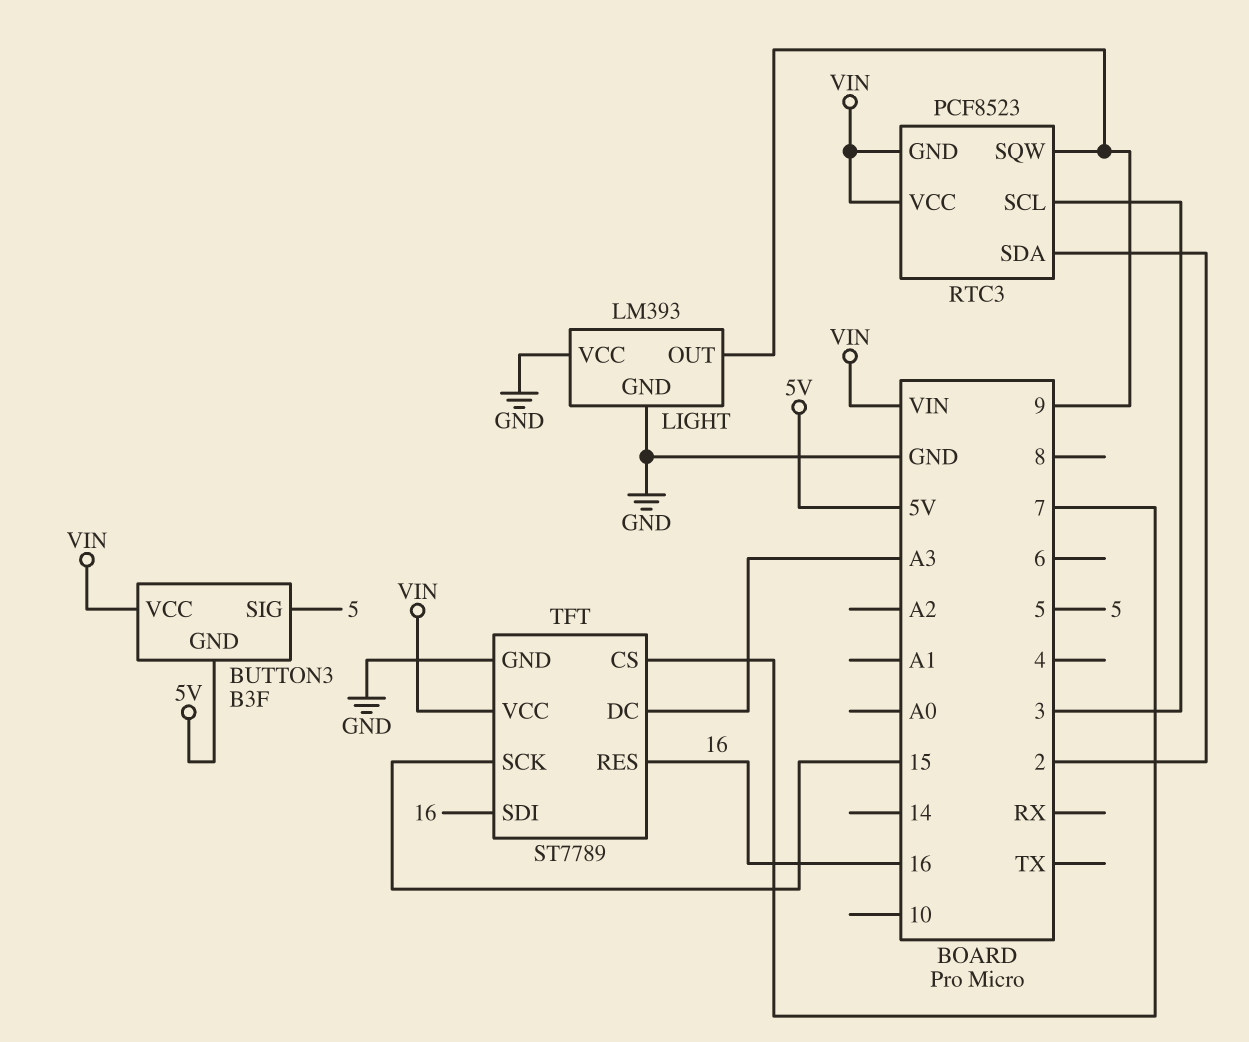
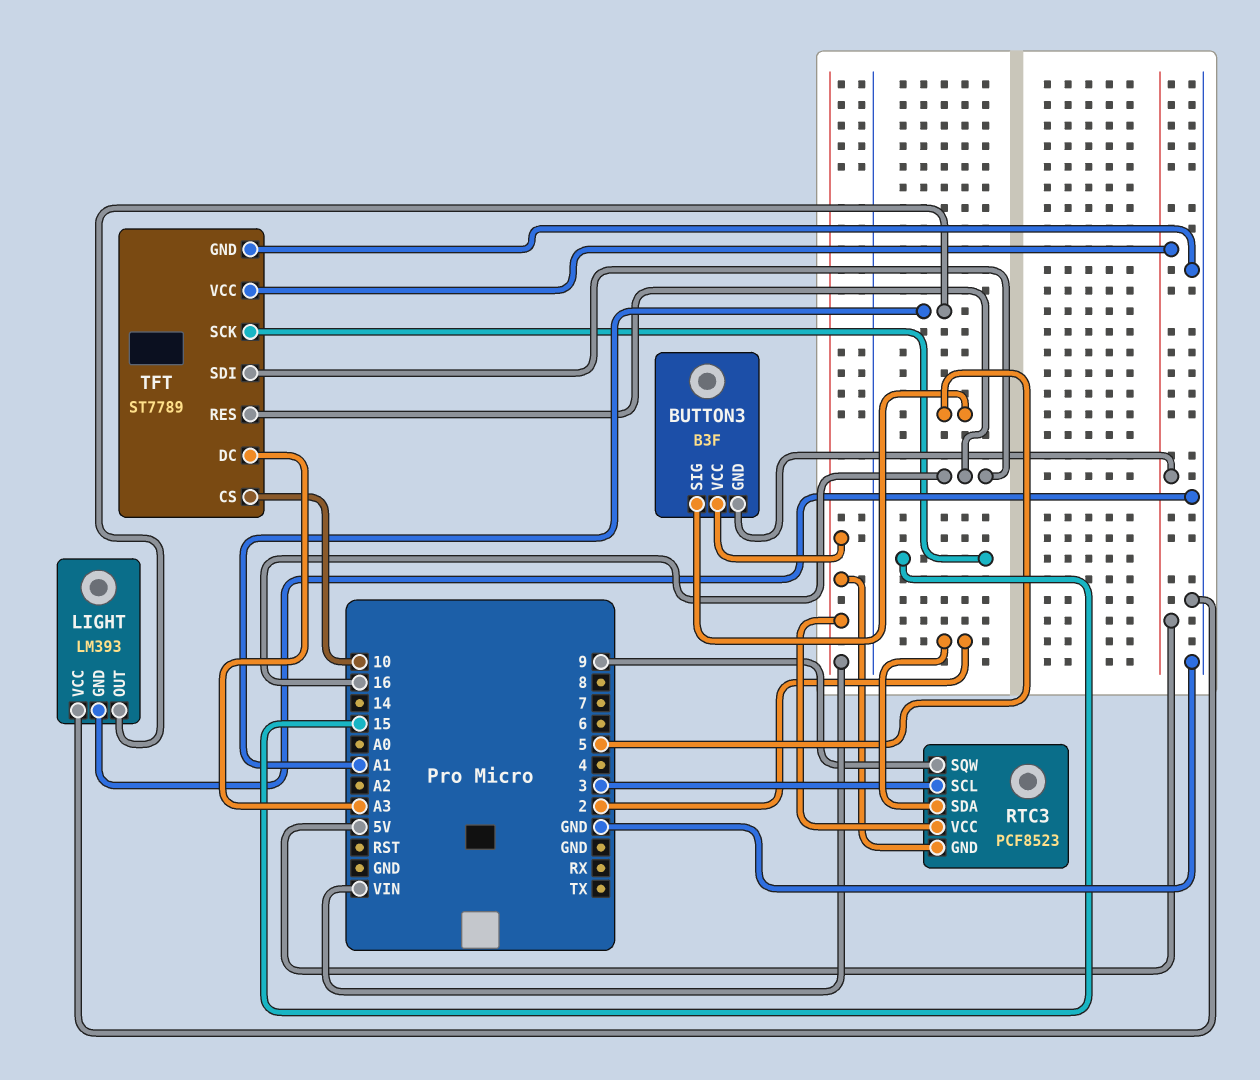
LIGHT pin OUT: 9 -> A1
TFT pin CS: 7 -> 10
TFT pin VCC: VIN -> 5V

